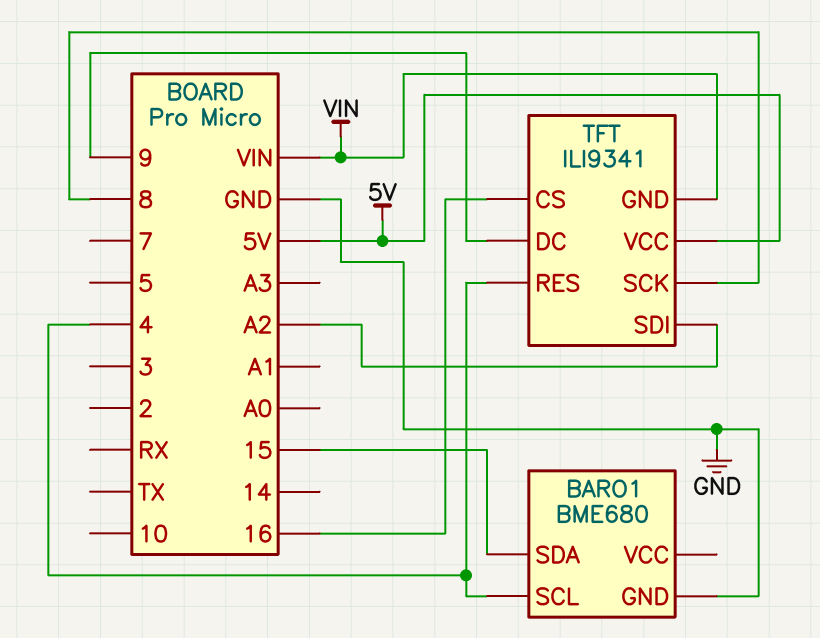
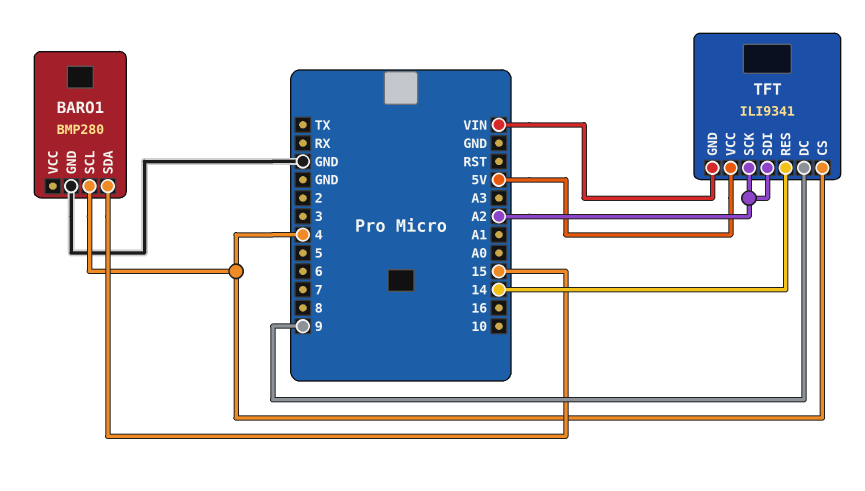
BARO1: BME680 -> BMP280
TFT pin CS: 16 -> 4
TFT pin RES: 4 -> 14
TFT pin SCK: 8 -> A2

